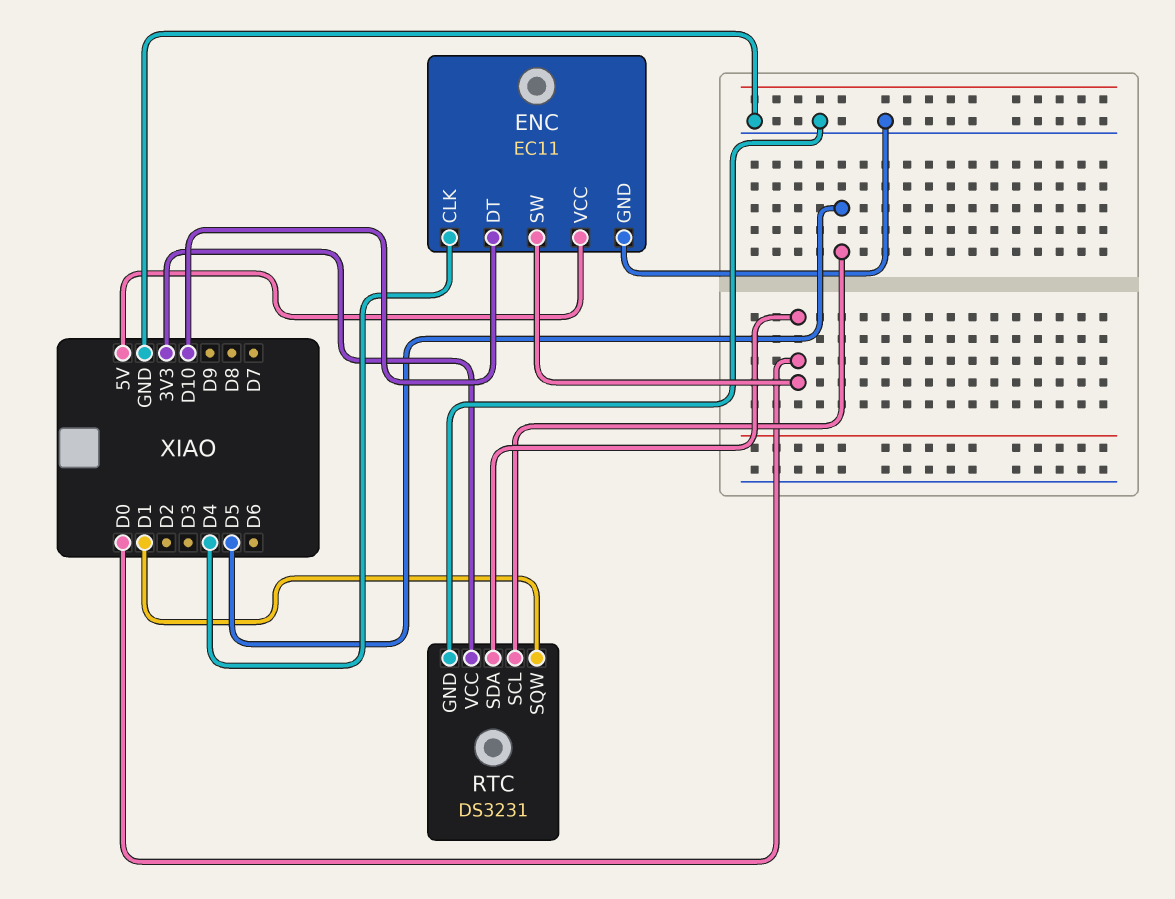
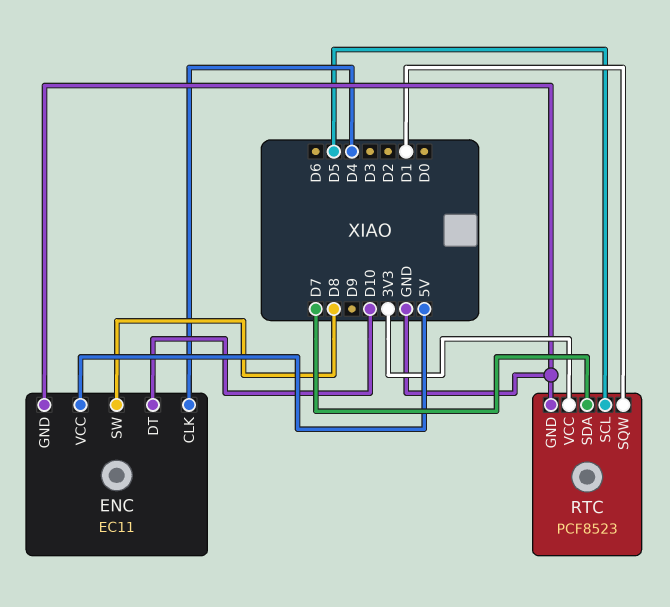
ENC pin SW: D0 -> D8
RTC: DS3231 -> PCF8523
RTC pin SDA: D0 -> D7

